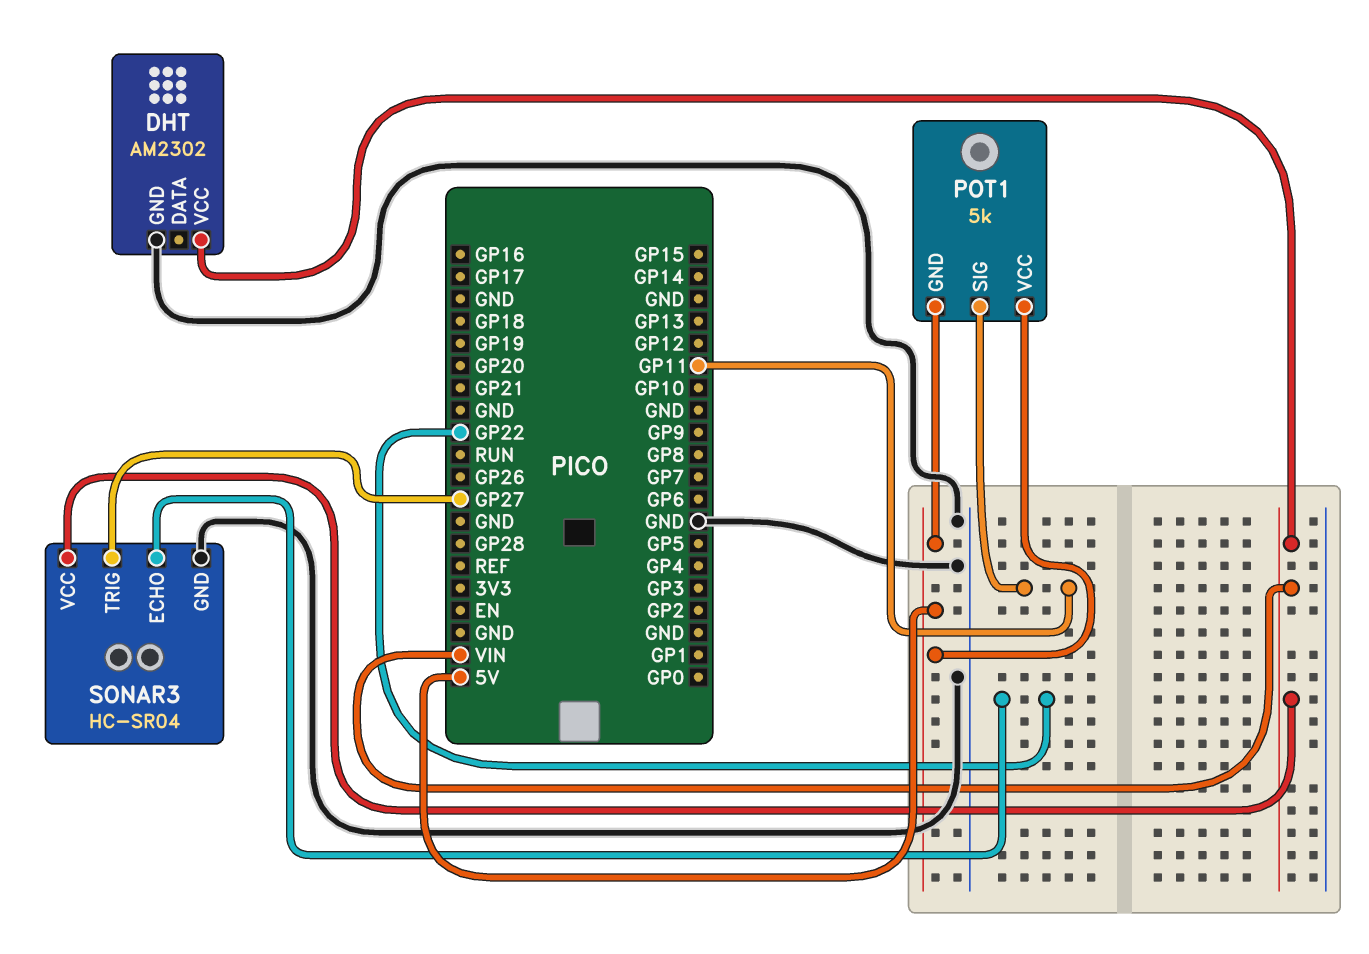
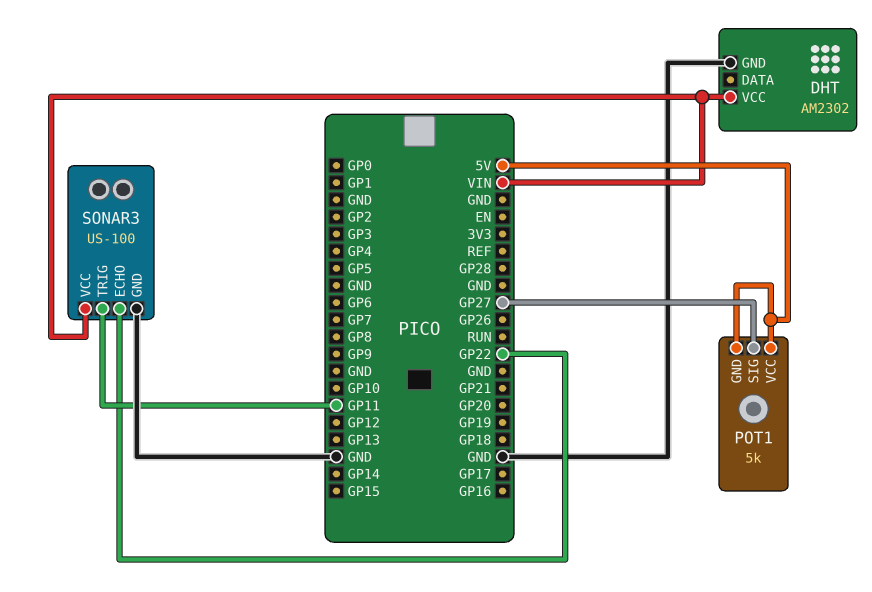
POT1 pin SIG: GP11 -> GP27
SONAR3: HC-SR04 -> US-100
SONAR3 pin TRIG: GP27 -> GP11

